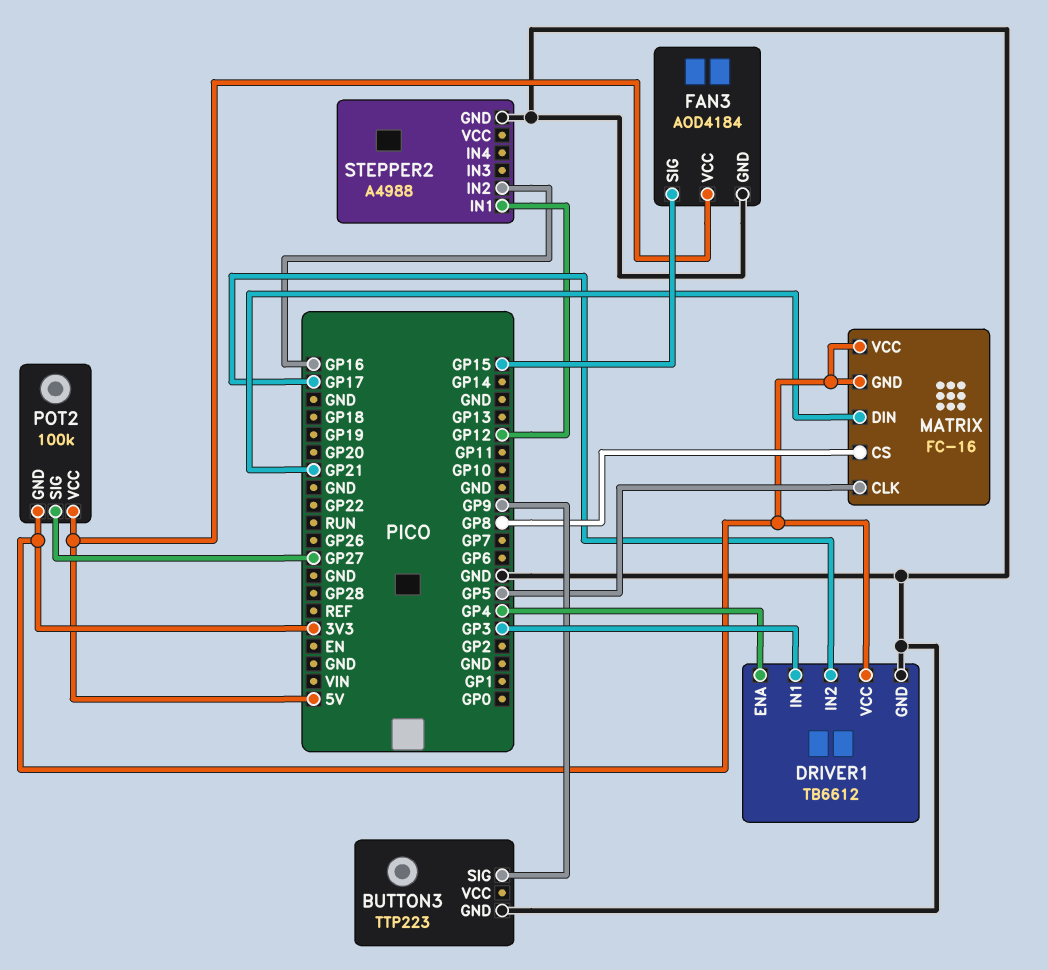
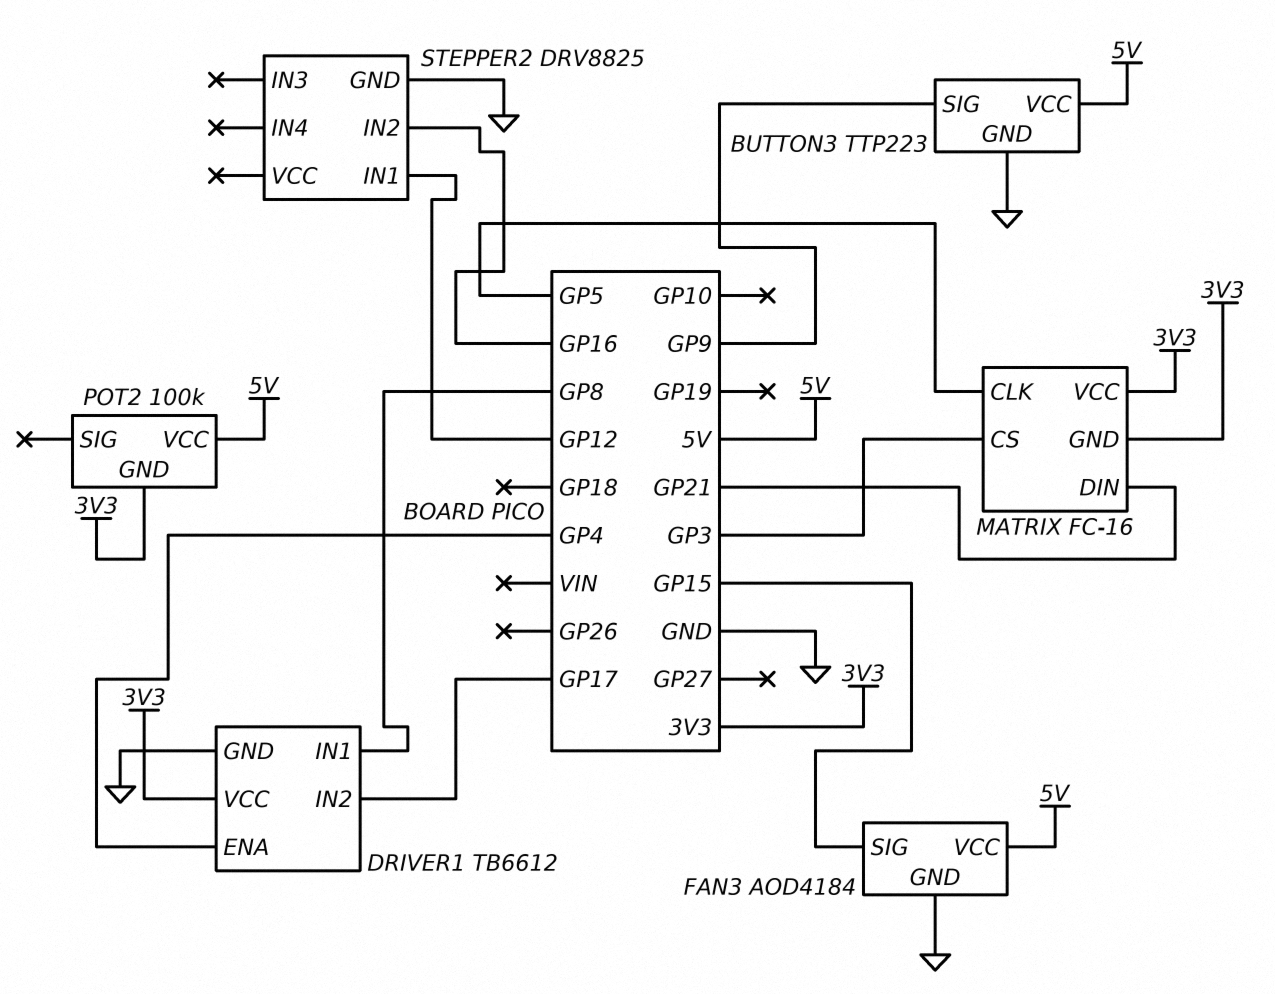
BUTTON3 pin VCC: none -> 5V
DRIVER1 pin IN1: GP3 -> GP8
MATRIX pin CS: GP8 -> GP3
POT2 pin SIG: GP27 -> none
STEPPER2: A4988 -> DRV8825

